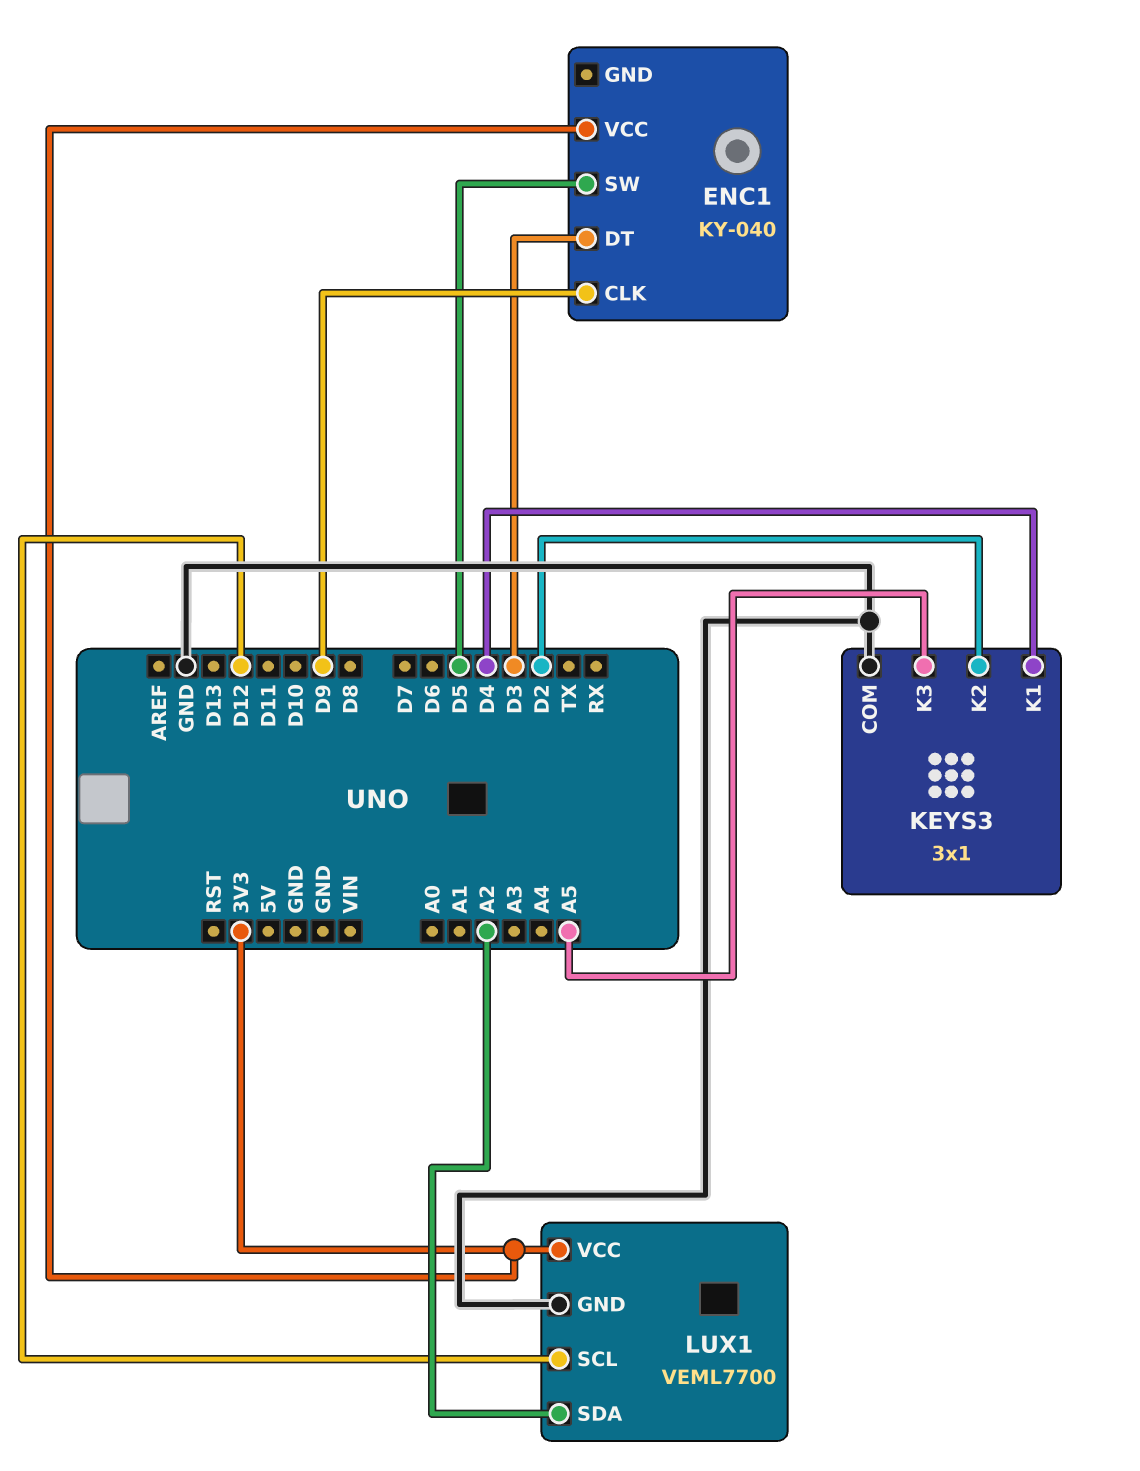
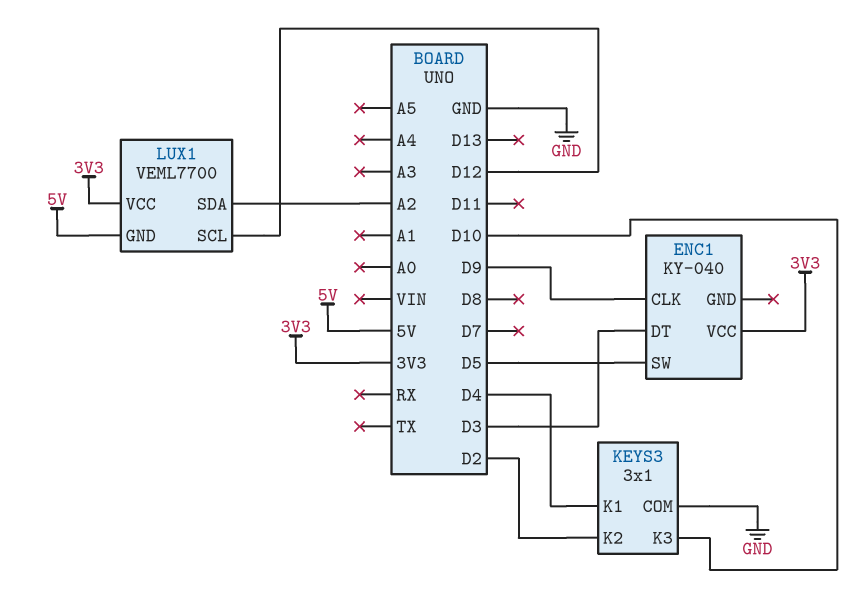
KEYS3 pin K3: A5 -> D10
LUX1 pin GND: GND -> 5V

